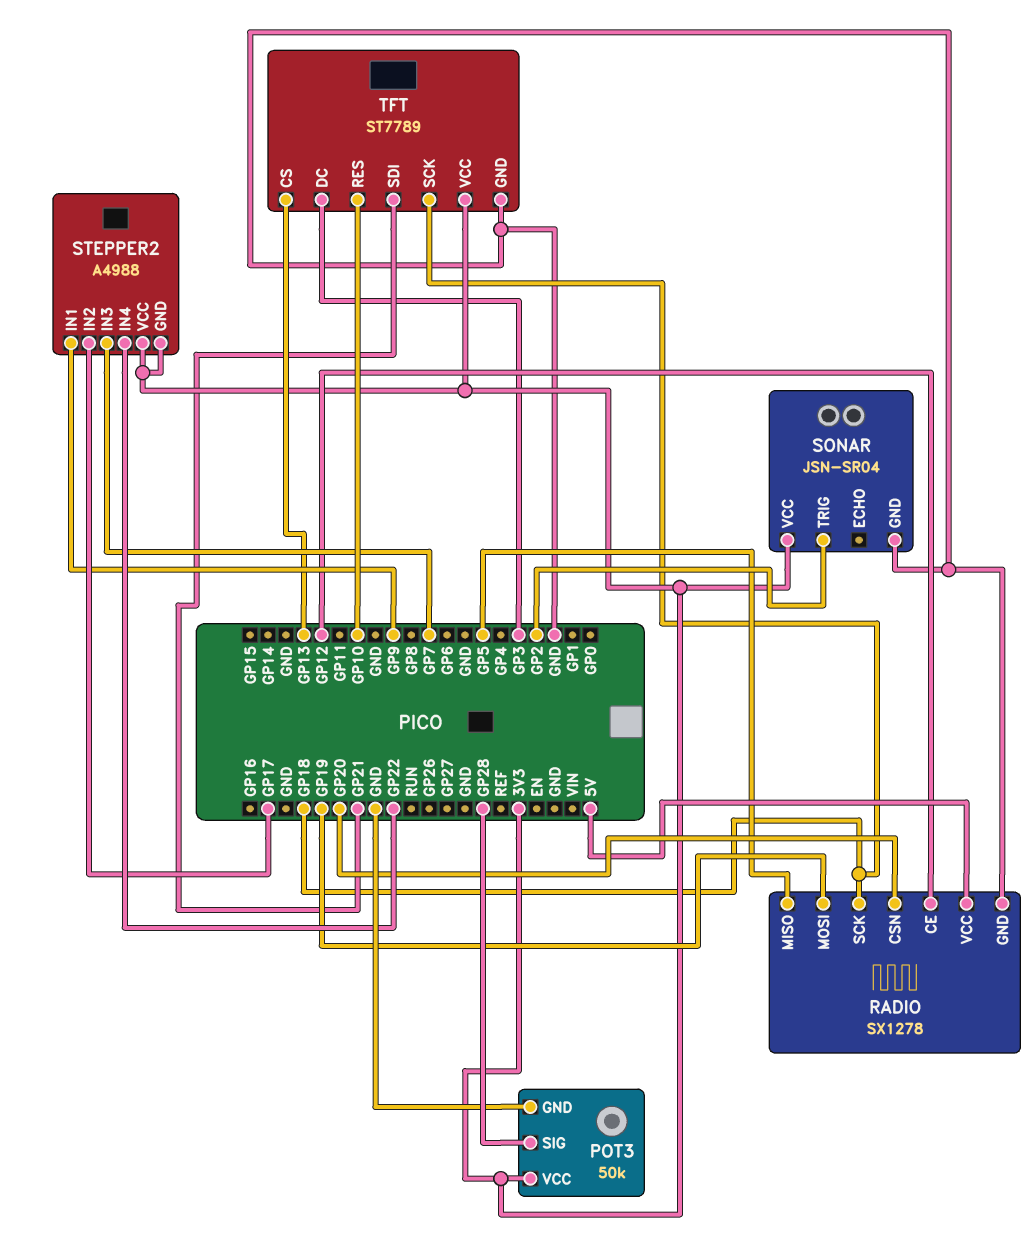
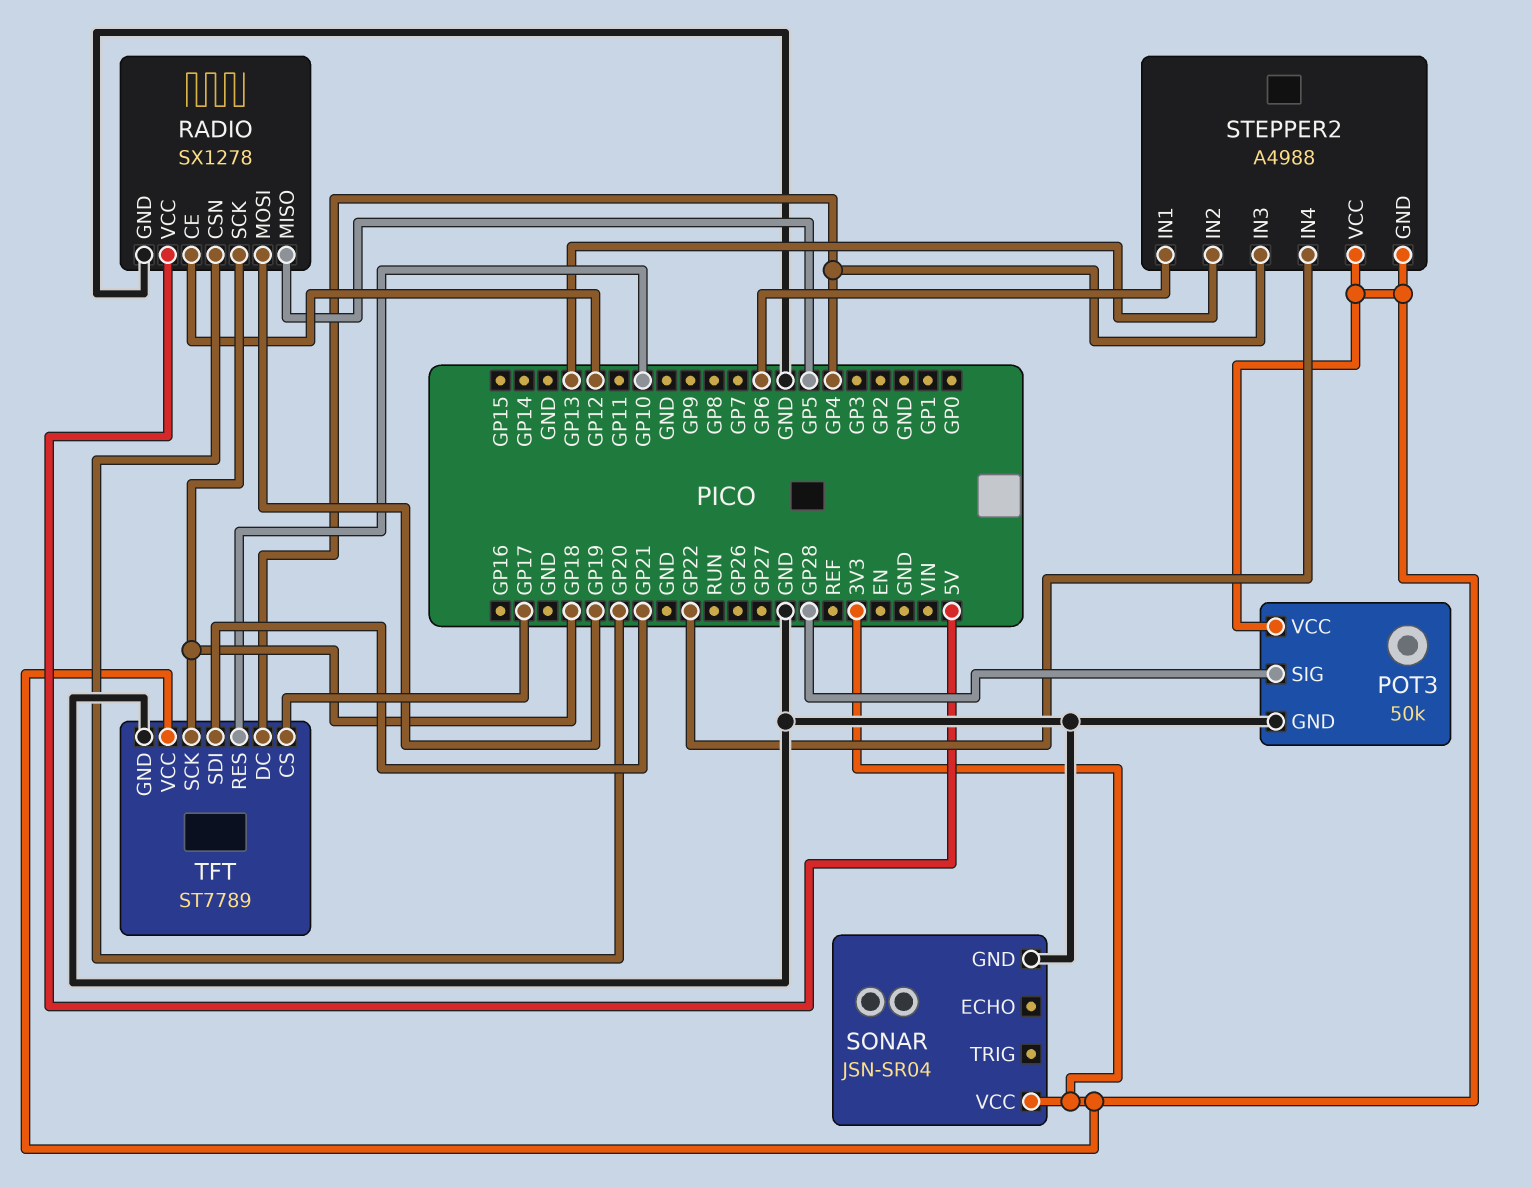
SONAR pin TRIG: GP2 -> none
STEPPER2 pin IN1: GP9 -> GP6
STEPPER2 pin IN2: GP17 -> GP13
STEPPER2 pin IN3: GP7 -> GP4
TFT pin CS: GP13 -> GP17
TFT pin DC: GP3 -> GP4

